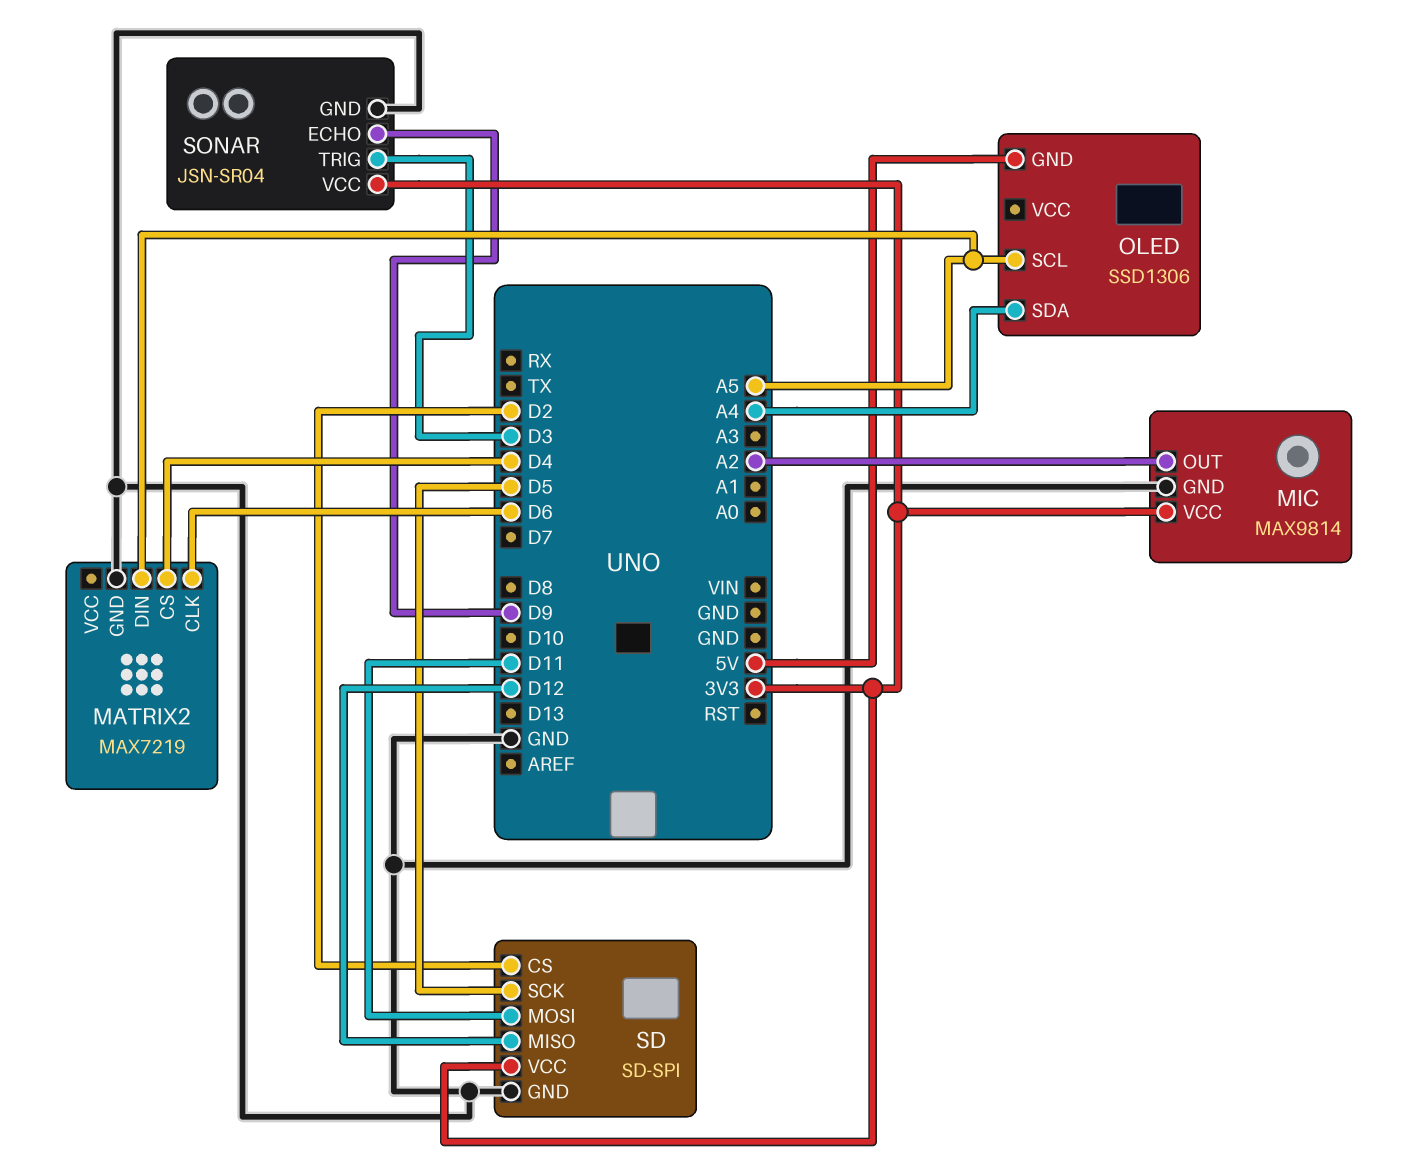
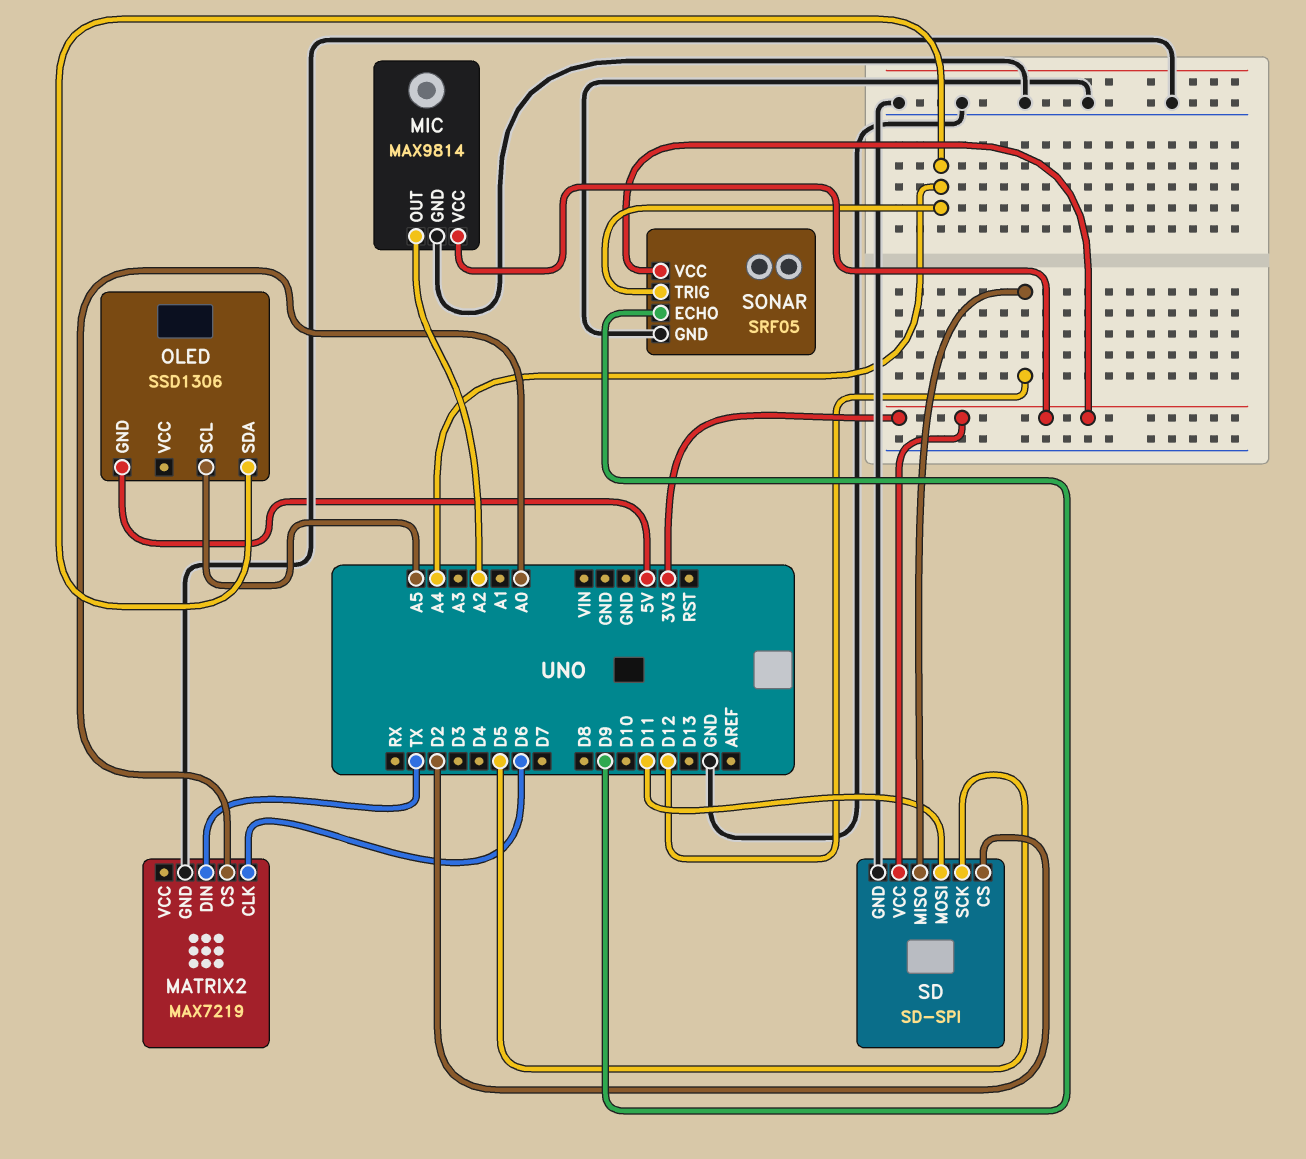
MATRIX2 pin CS: D4 -> A0
MATRIX2 pin DIN: A5 -> TX
SONAR: JSN-SR04 -> SRF05
SONAR pin TRIG: D3 -> A4

